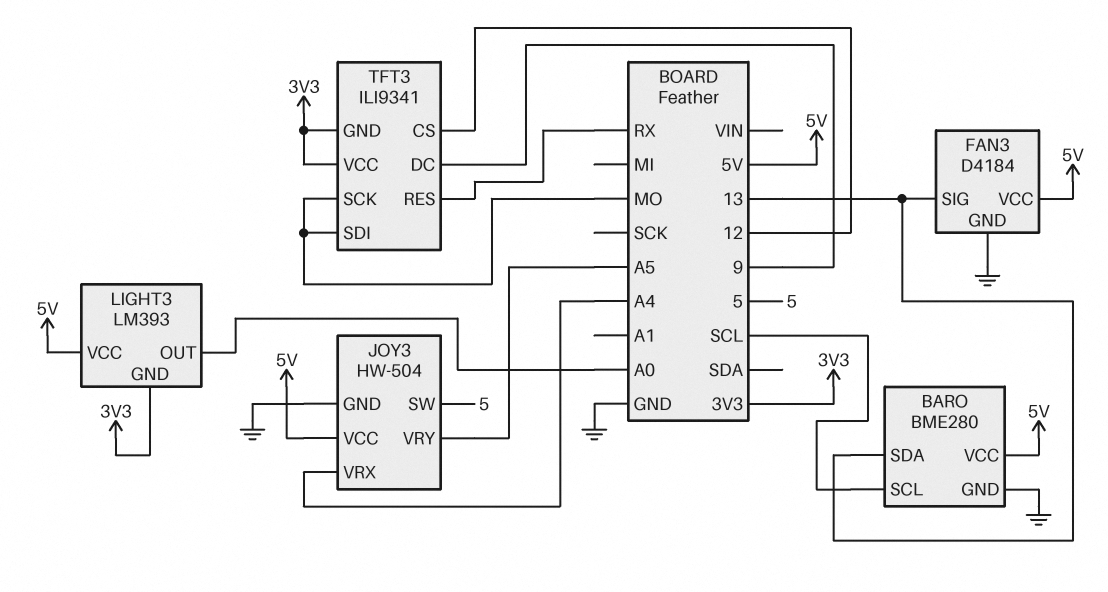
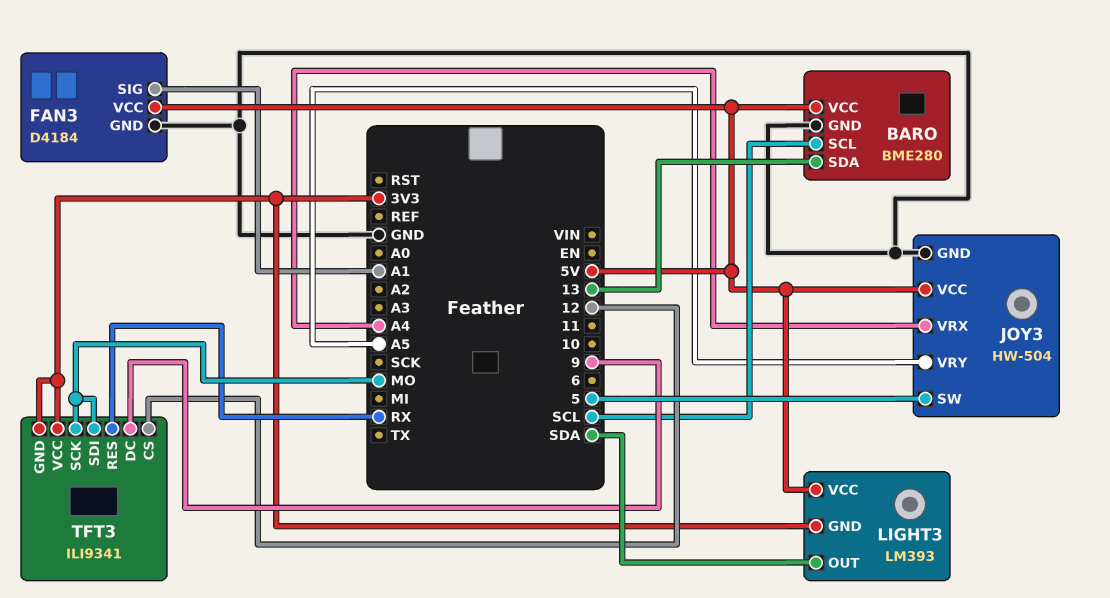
FAN3 pin SIG: 13 -> A1
LIGHT3 pin OUT: A0 -> SDA

